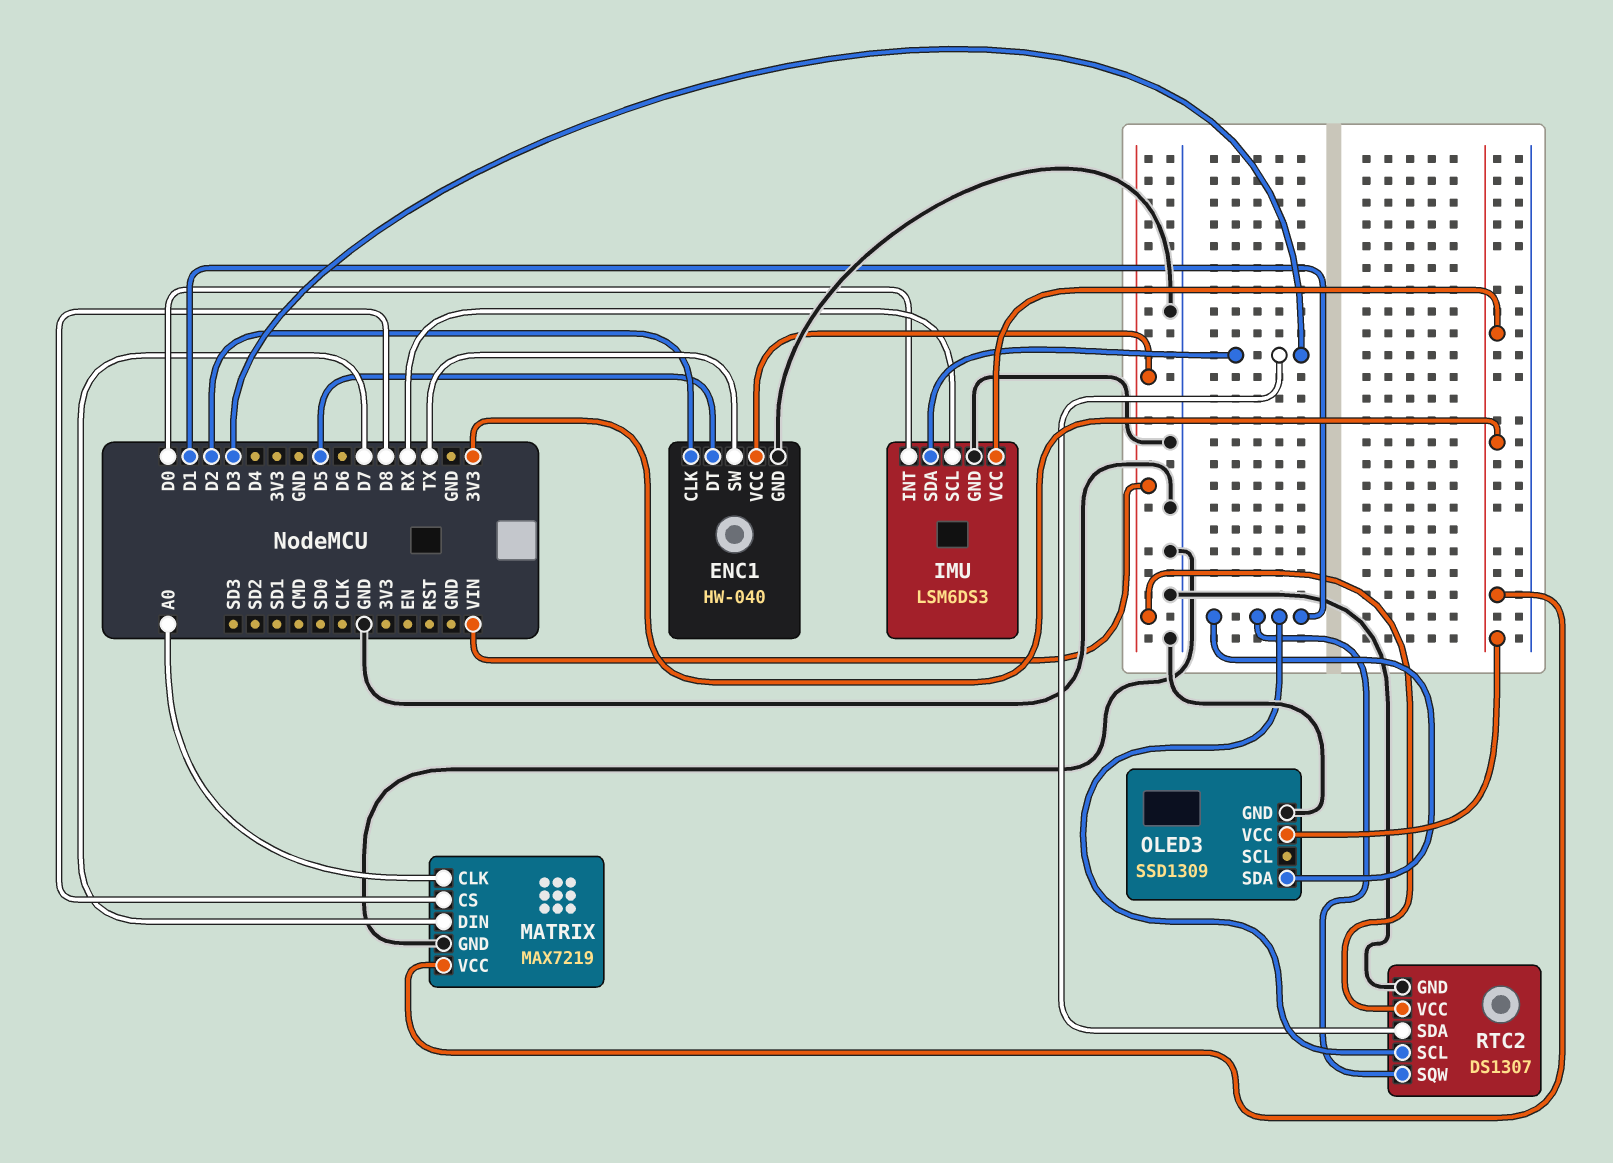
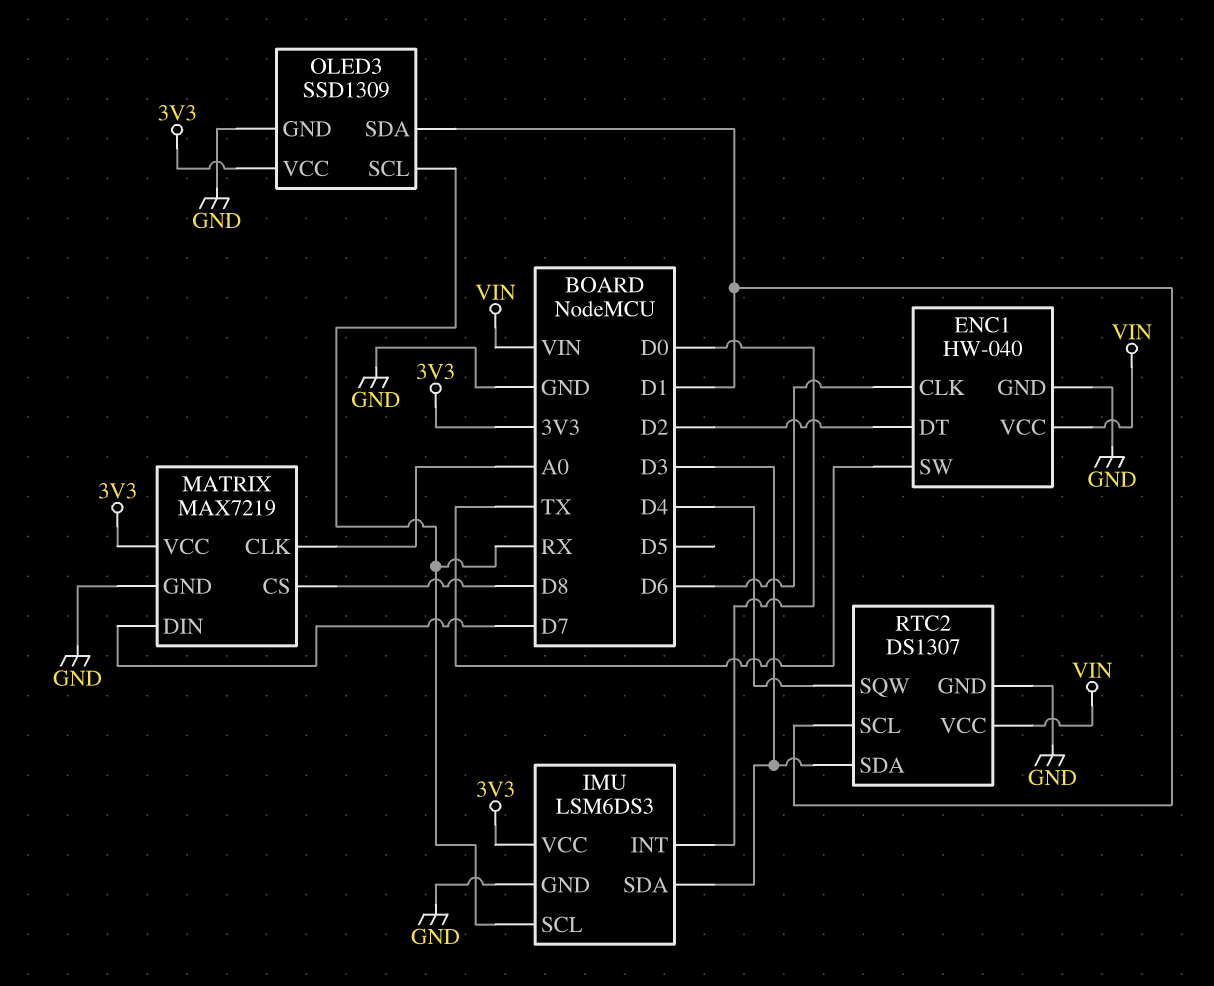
ENC1 pin CLK: D2 -> D6
ENC1 pin DT: D5 -> D2
OLED3 pin SCL: none -> RX
RTC2 pin SQW: D1 -> D4

